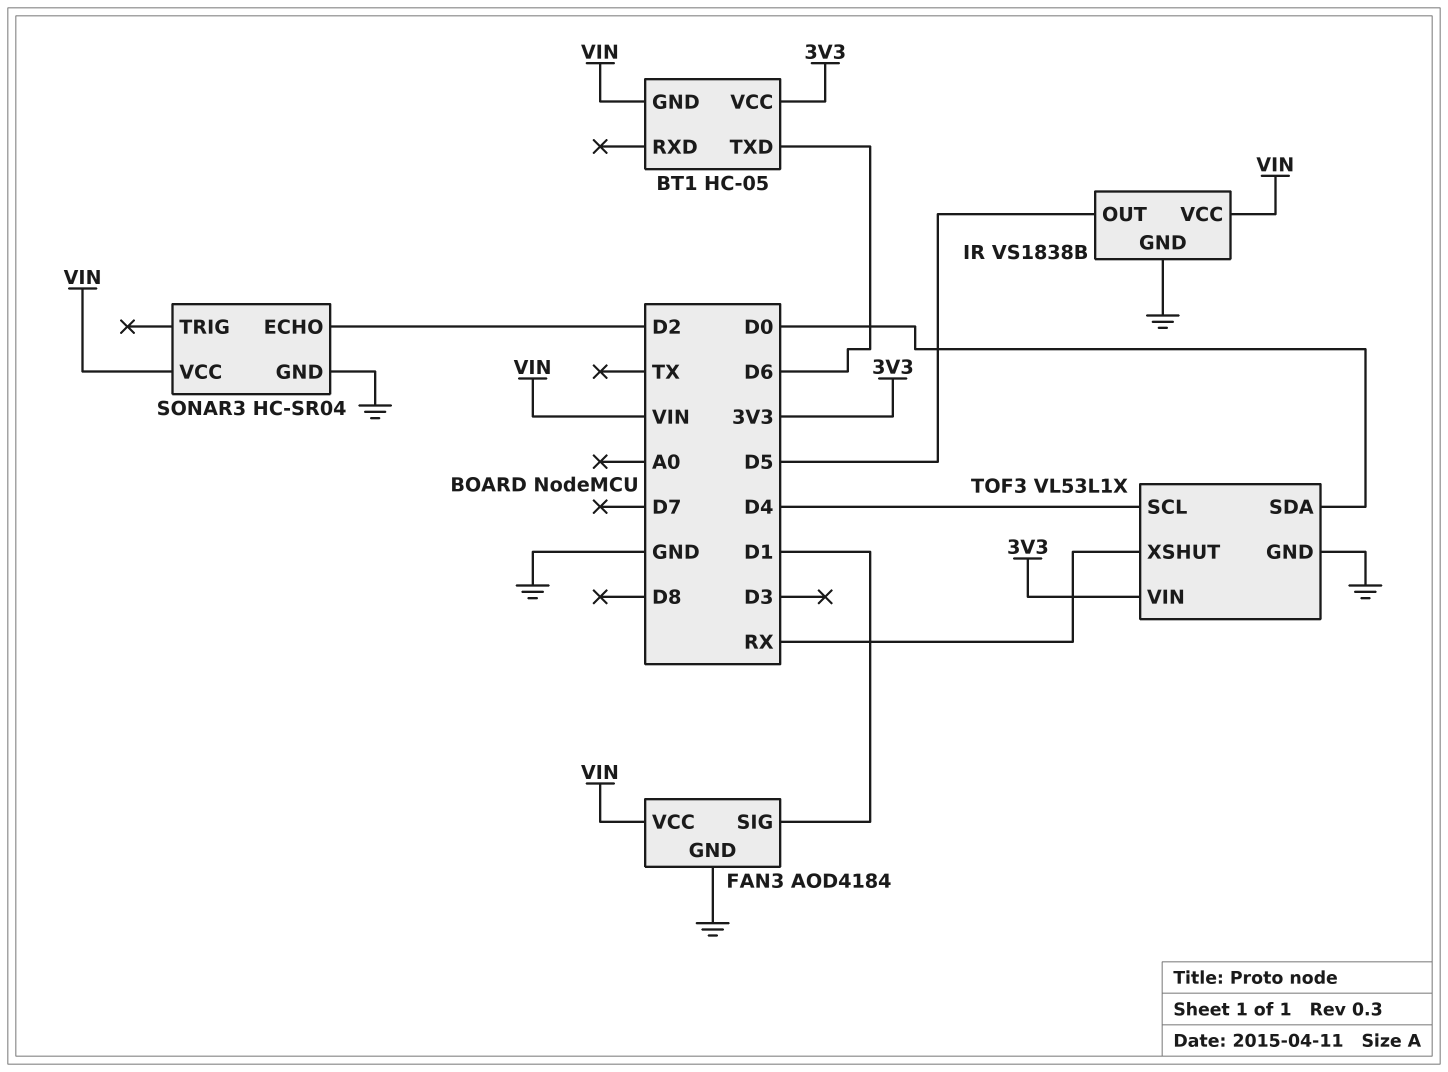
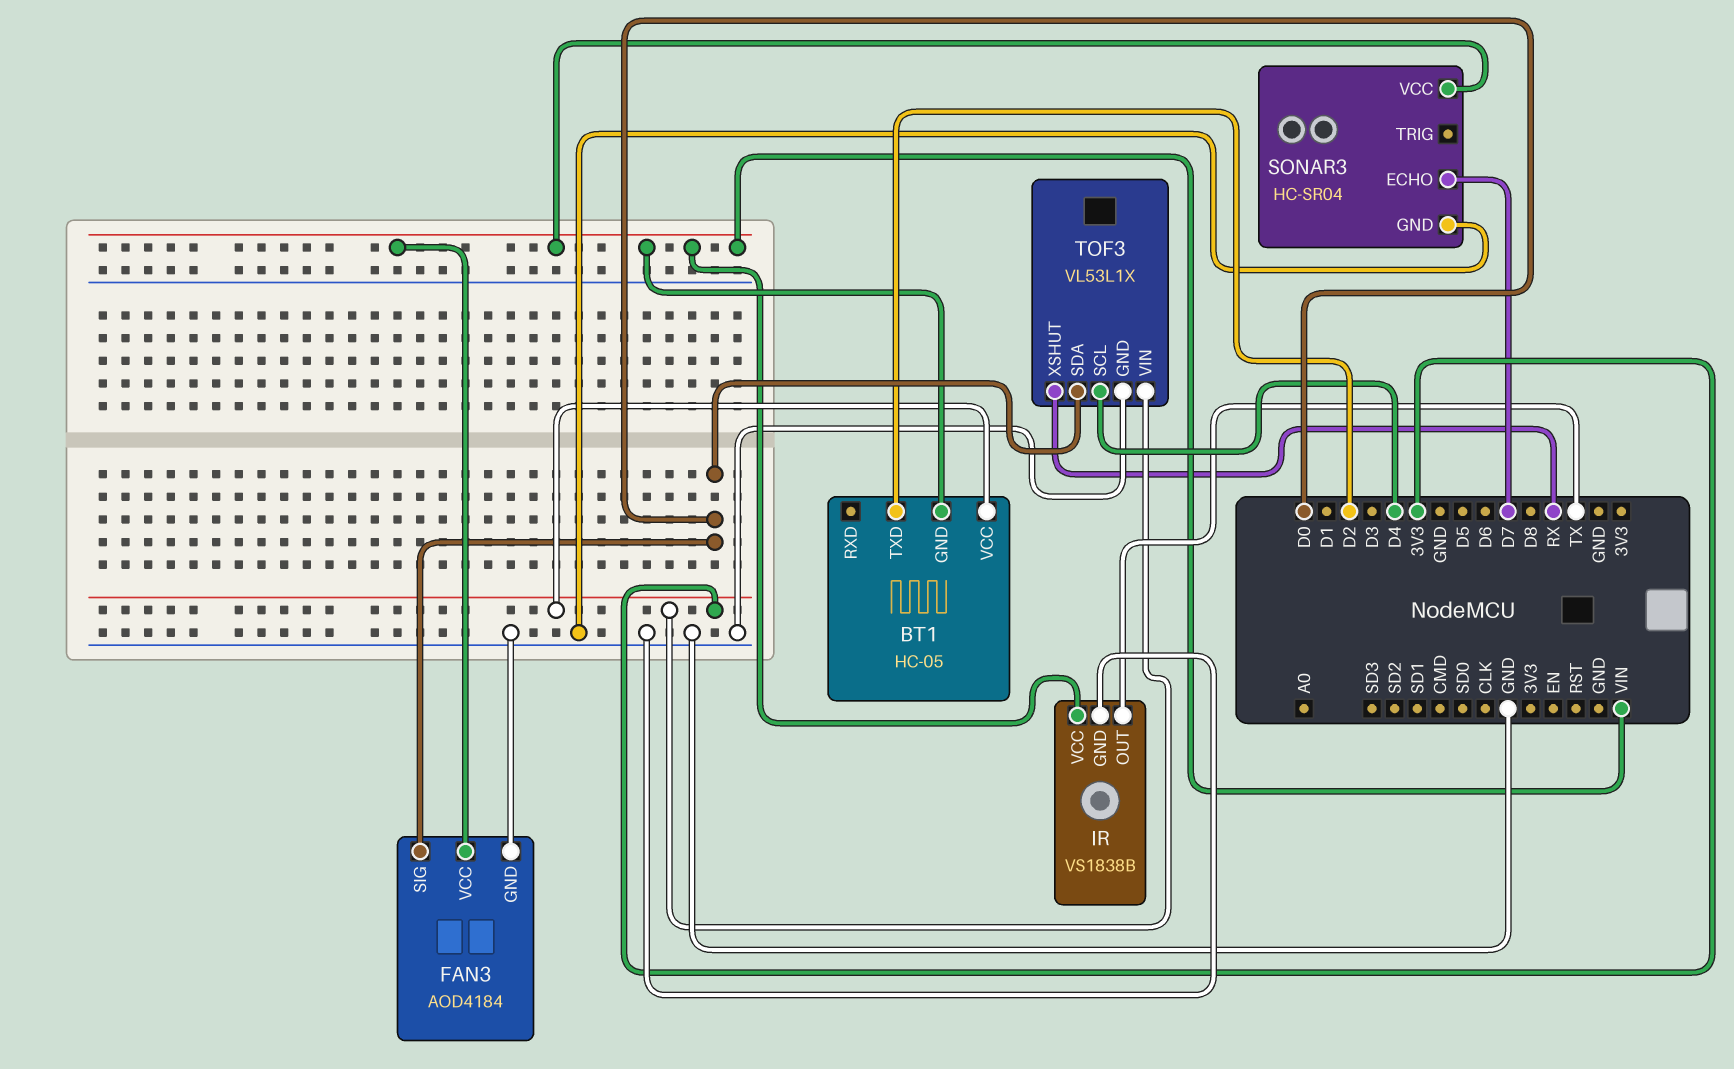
BT1 pin TXD: D6 -> D2
FAN3 pin SIG: D1 -> D0
IR pin OUT: D5 -> TX
SONAR3 pin ECHO: D2 -> D7

